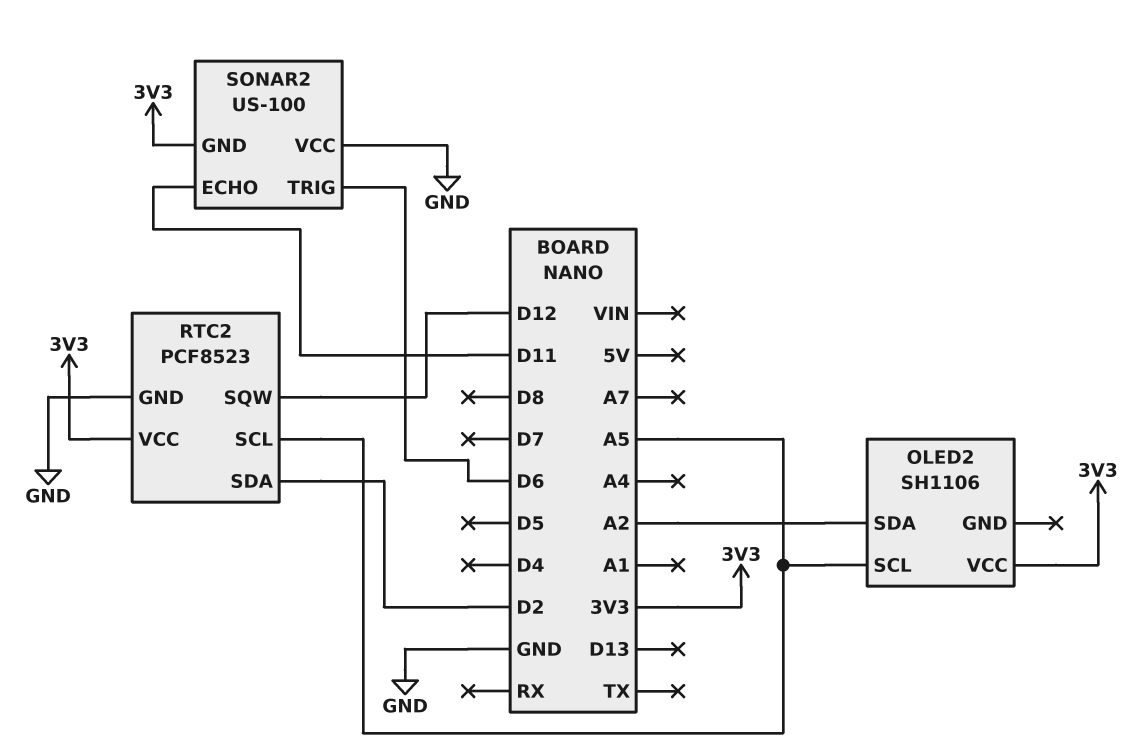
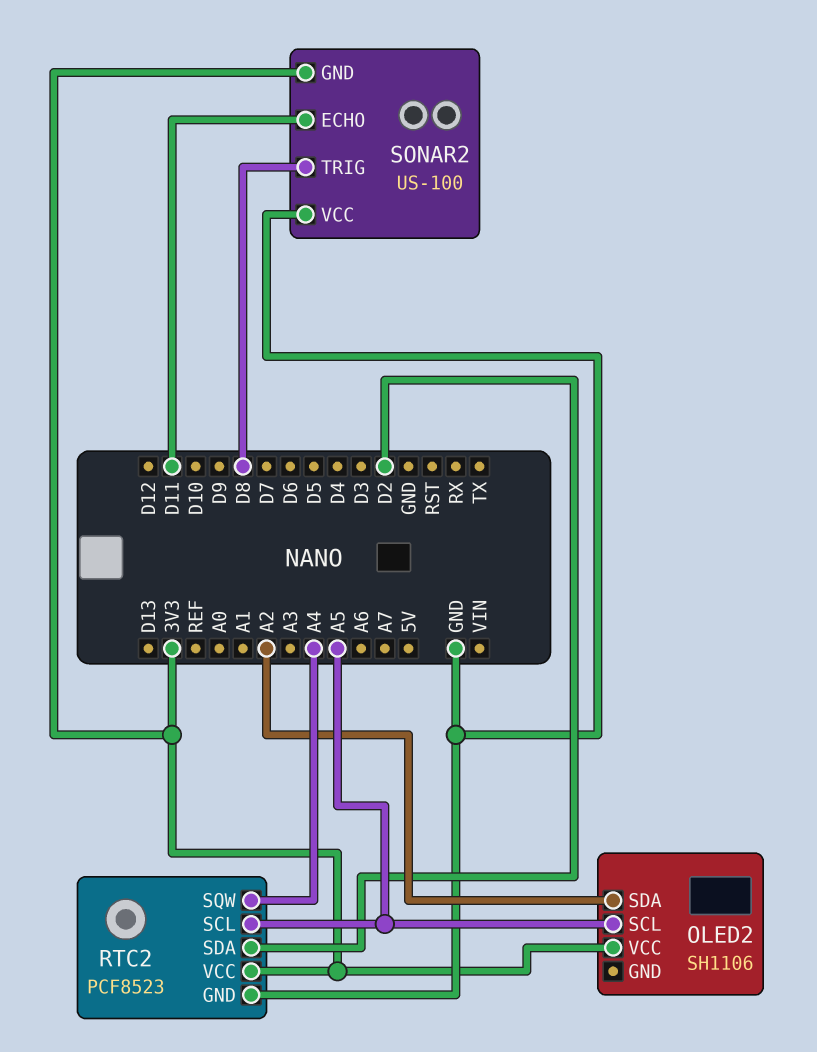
RTC2 pin SQW: D12 -> A4
SONAR2 pin TRIG: D6 -> D8

